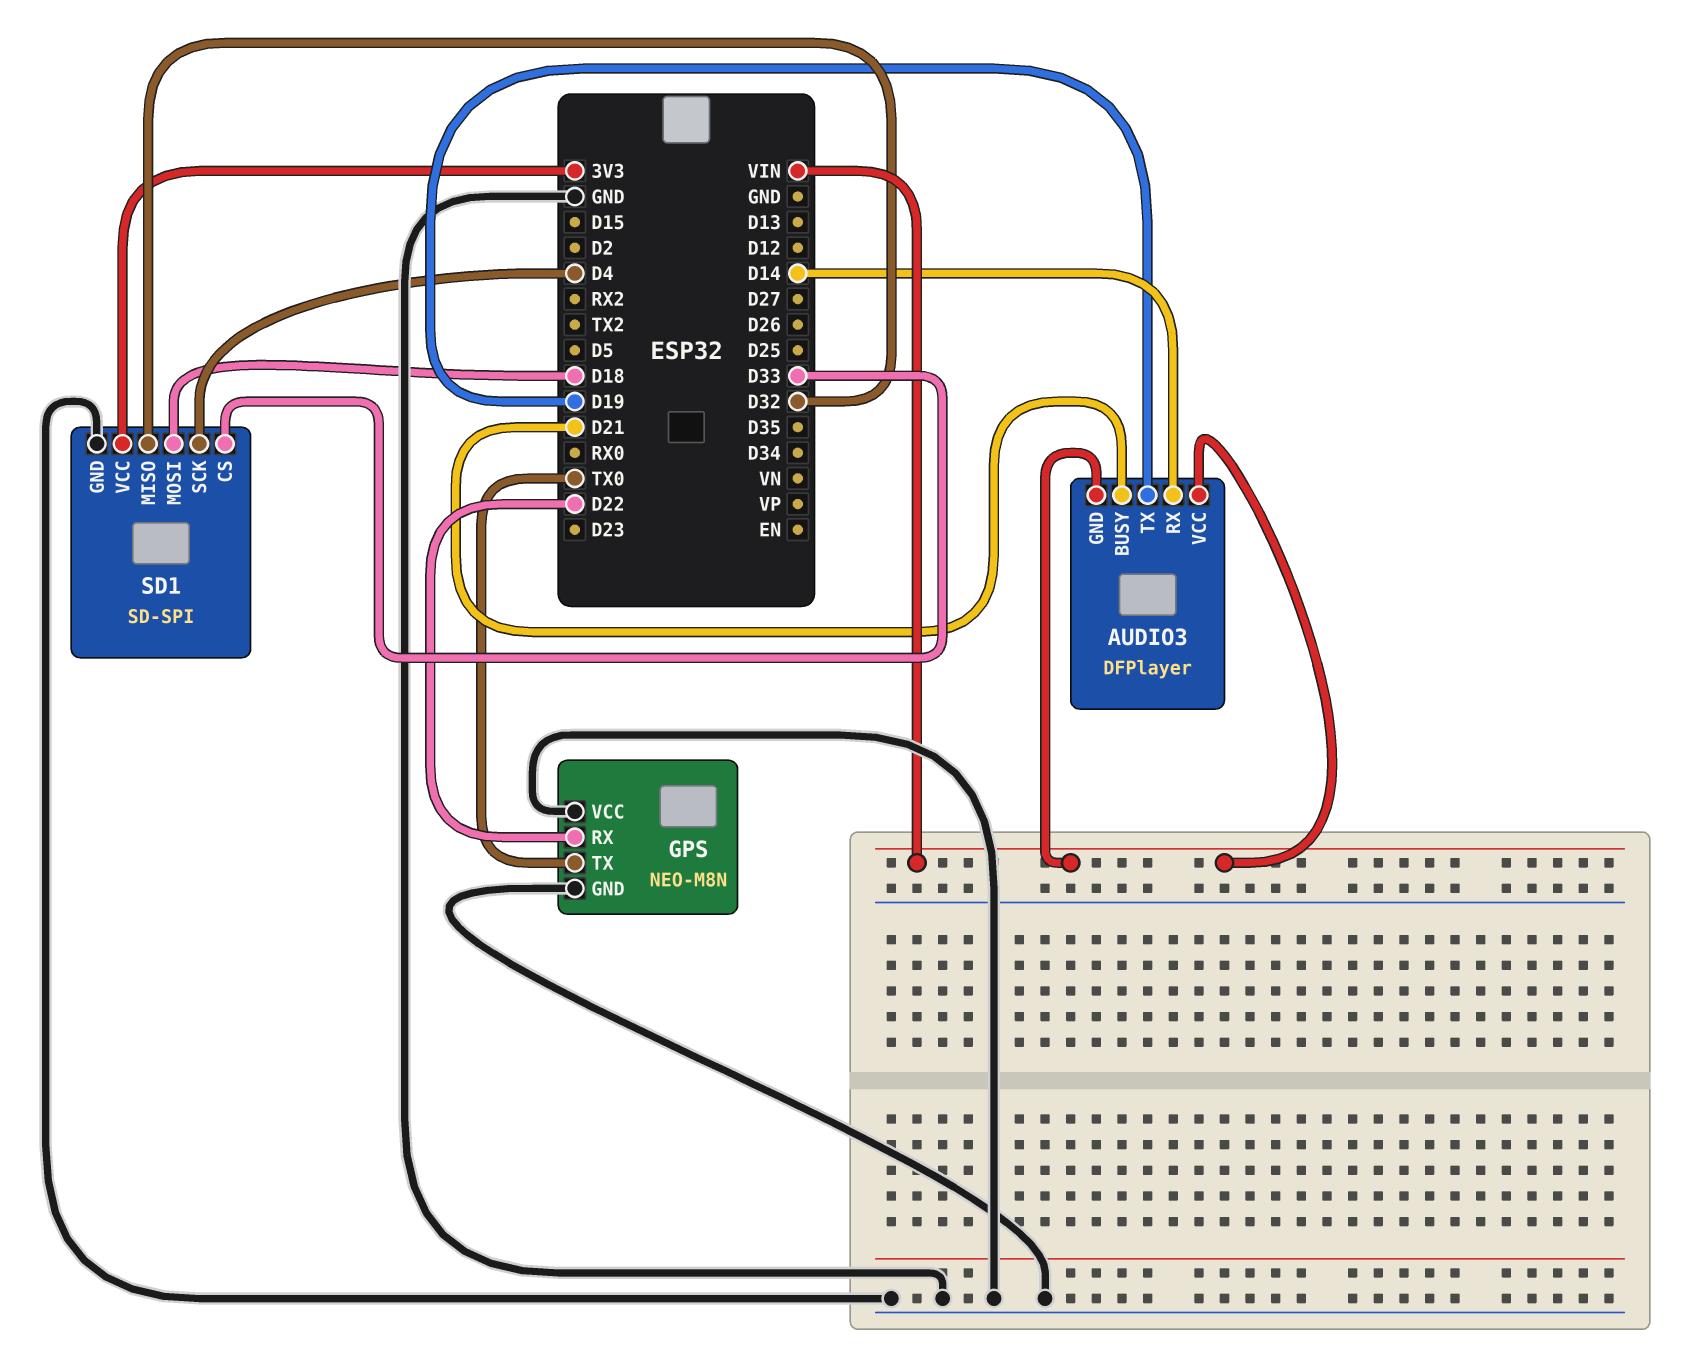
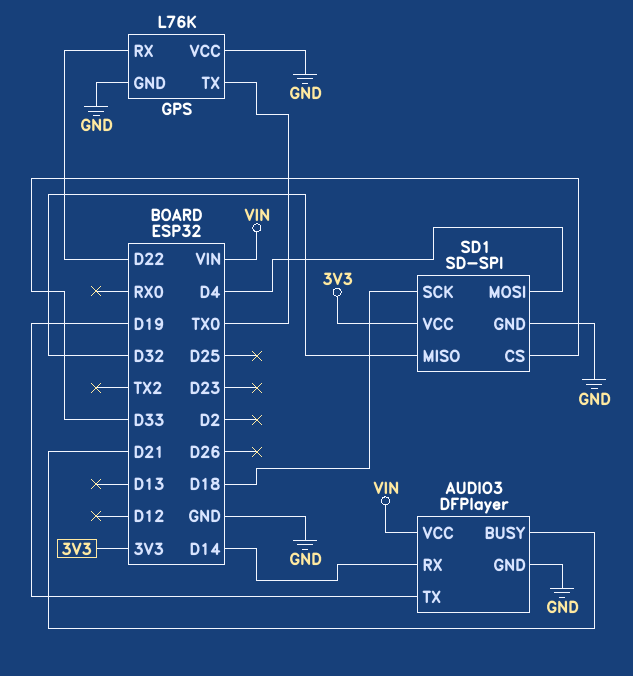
AUDIO3 pin GND: VIN -> GND
GPS: NEO-M8N -> L76K
SD1 pin MOSI: D18 -> D4
SD1 pin SCK: D4 -> D18

